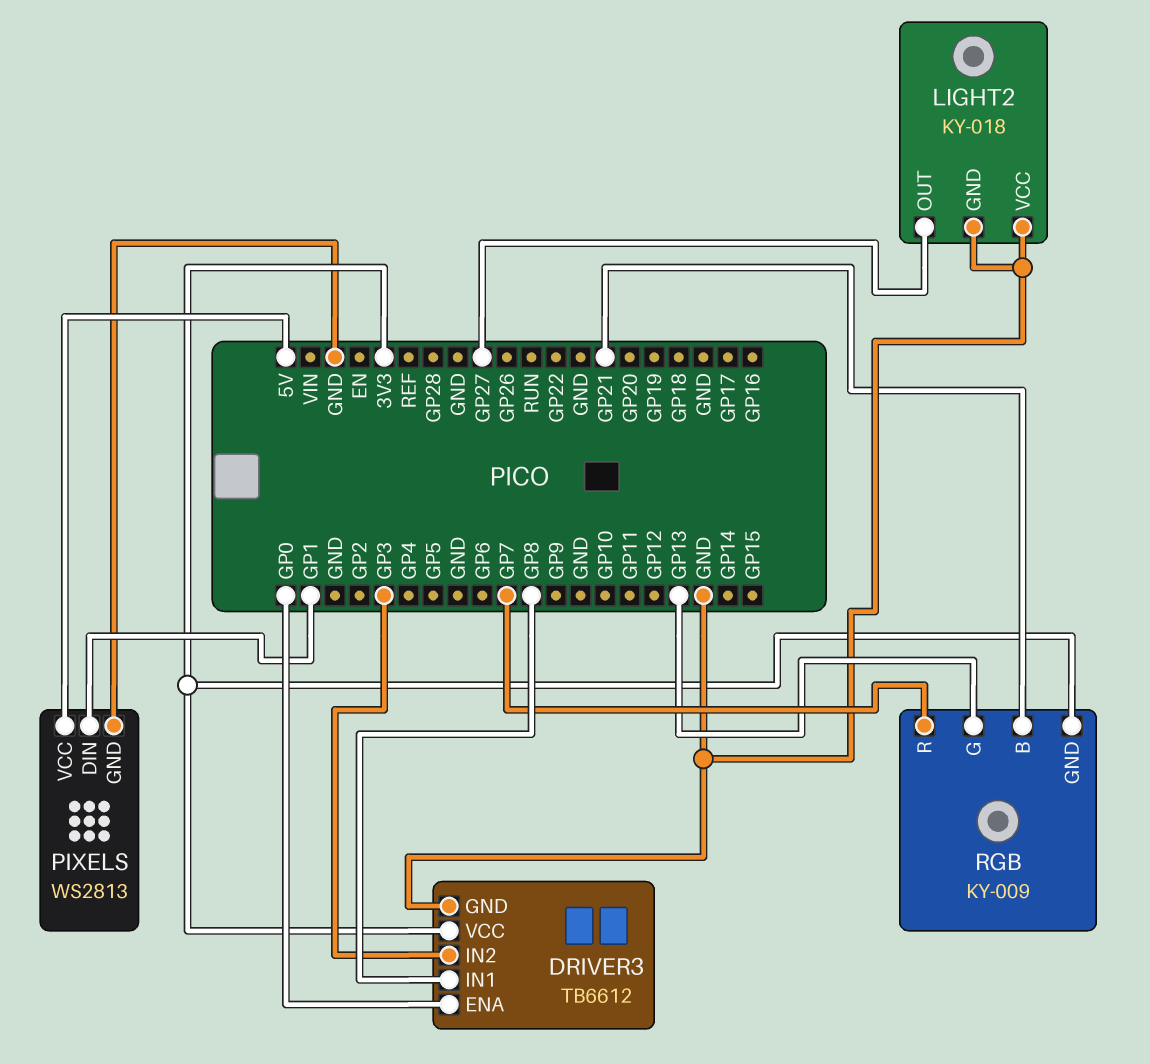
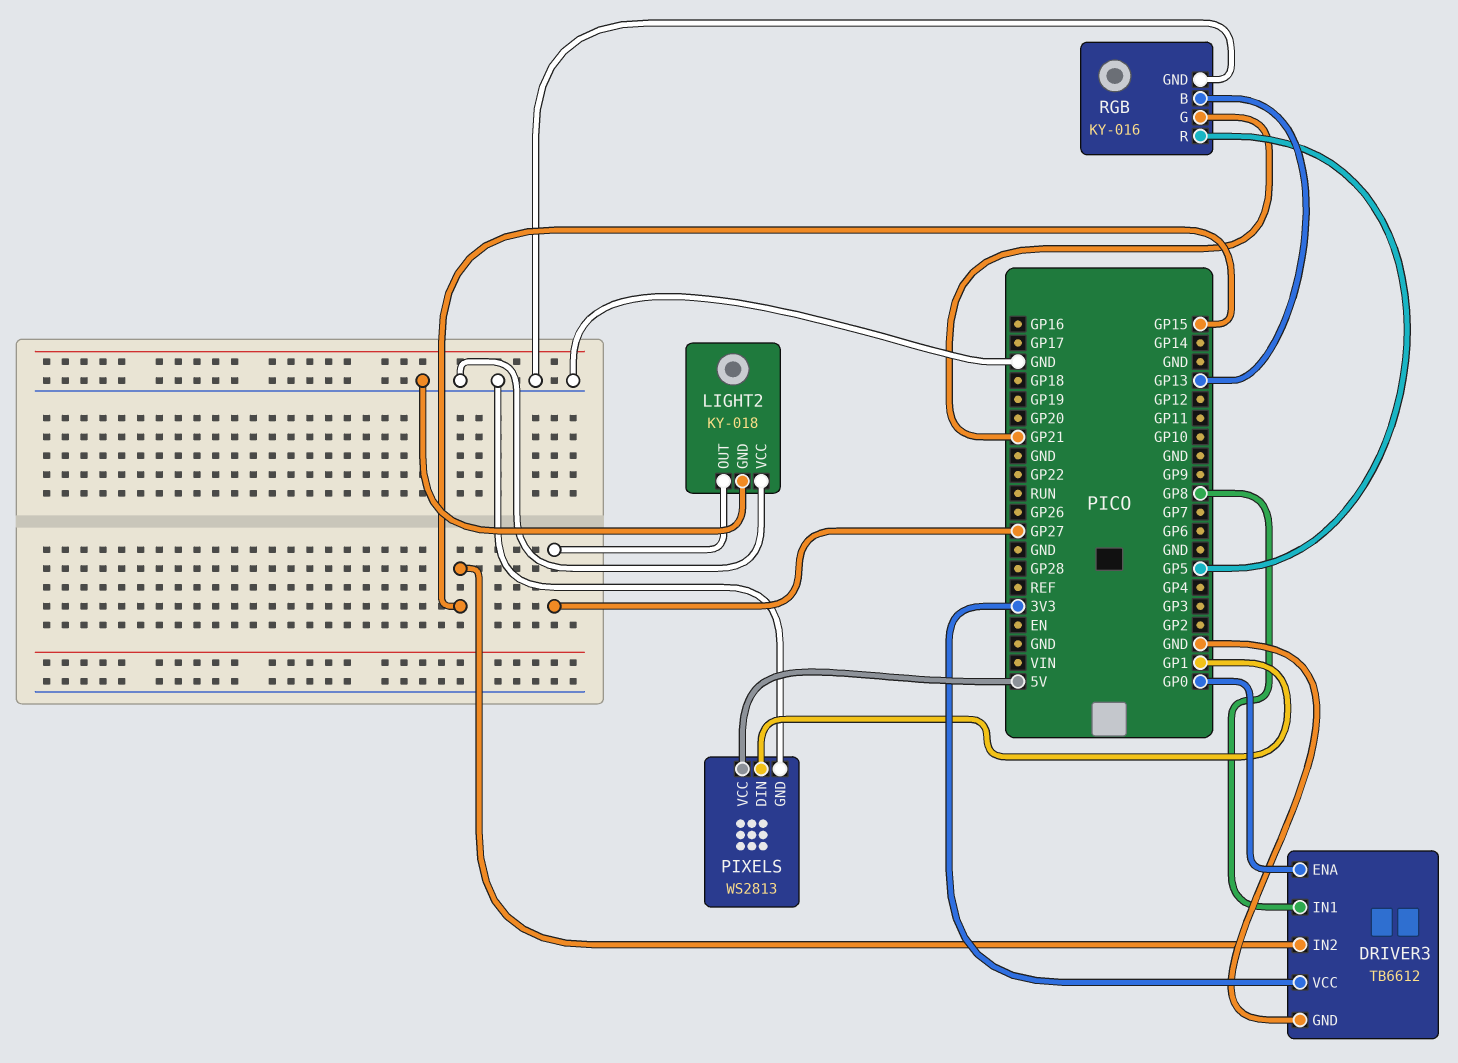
DRIVER3 pin IN2: GP3 -> GP15
RGB: KY-009 -> KY-016
RGB pin B: GP21 -> GP13
RGB pin G: GP13 -> GP21
RGB pin GND: 3V3 -> GND
RGB pin R: GP7 -> GP5

